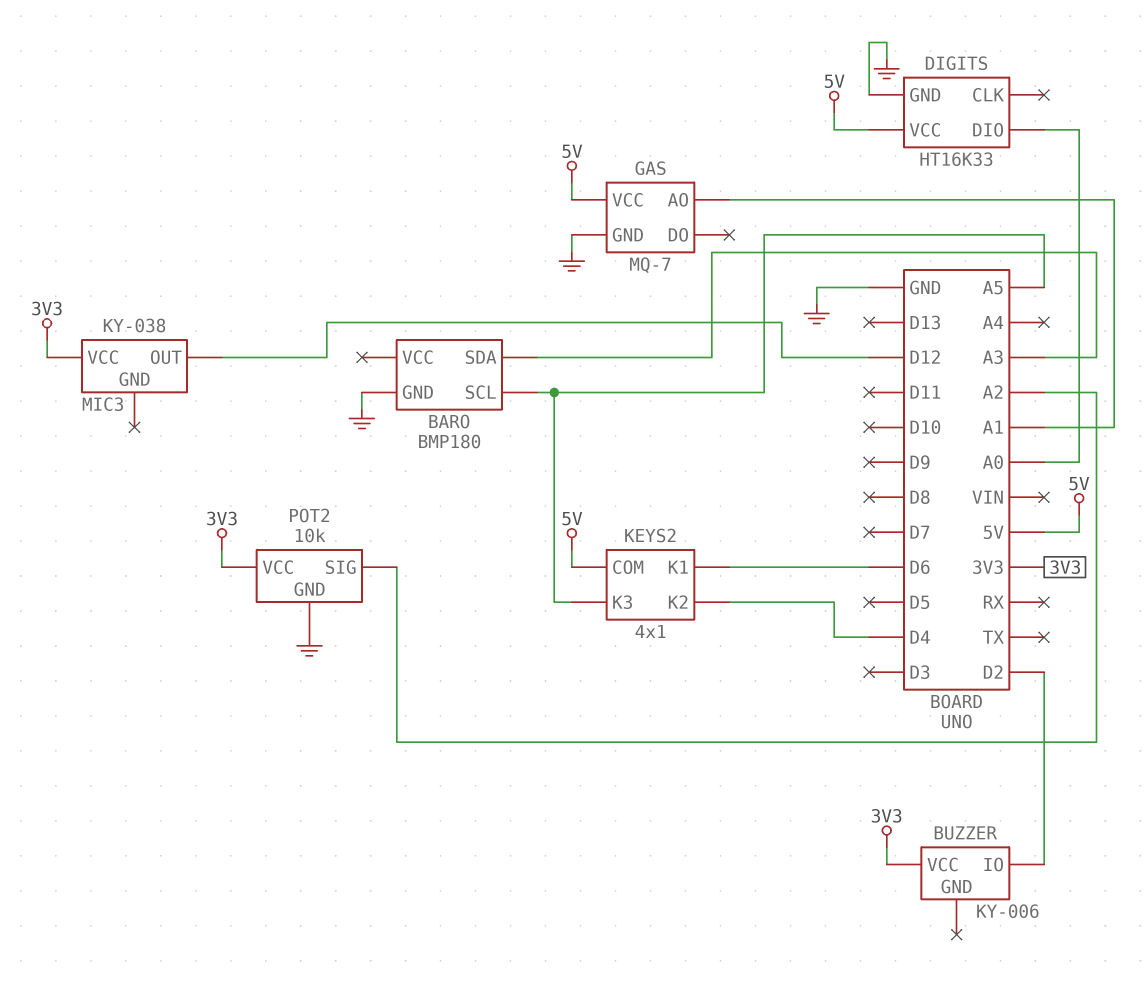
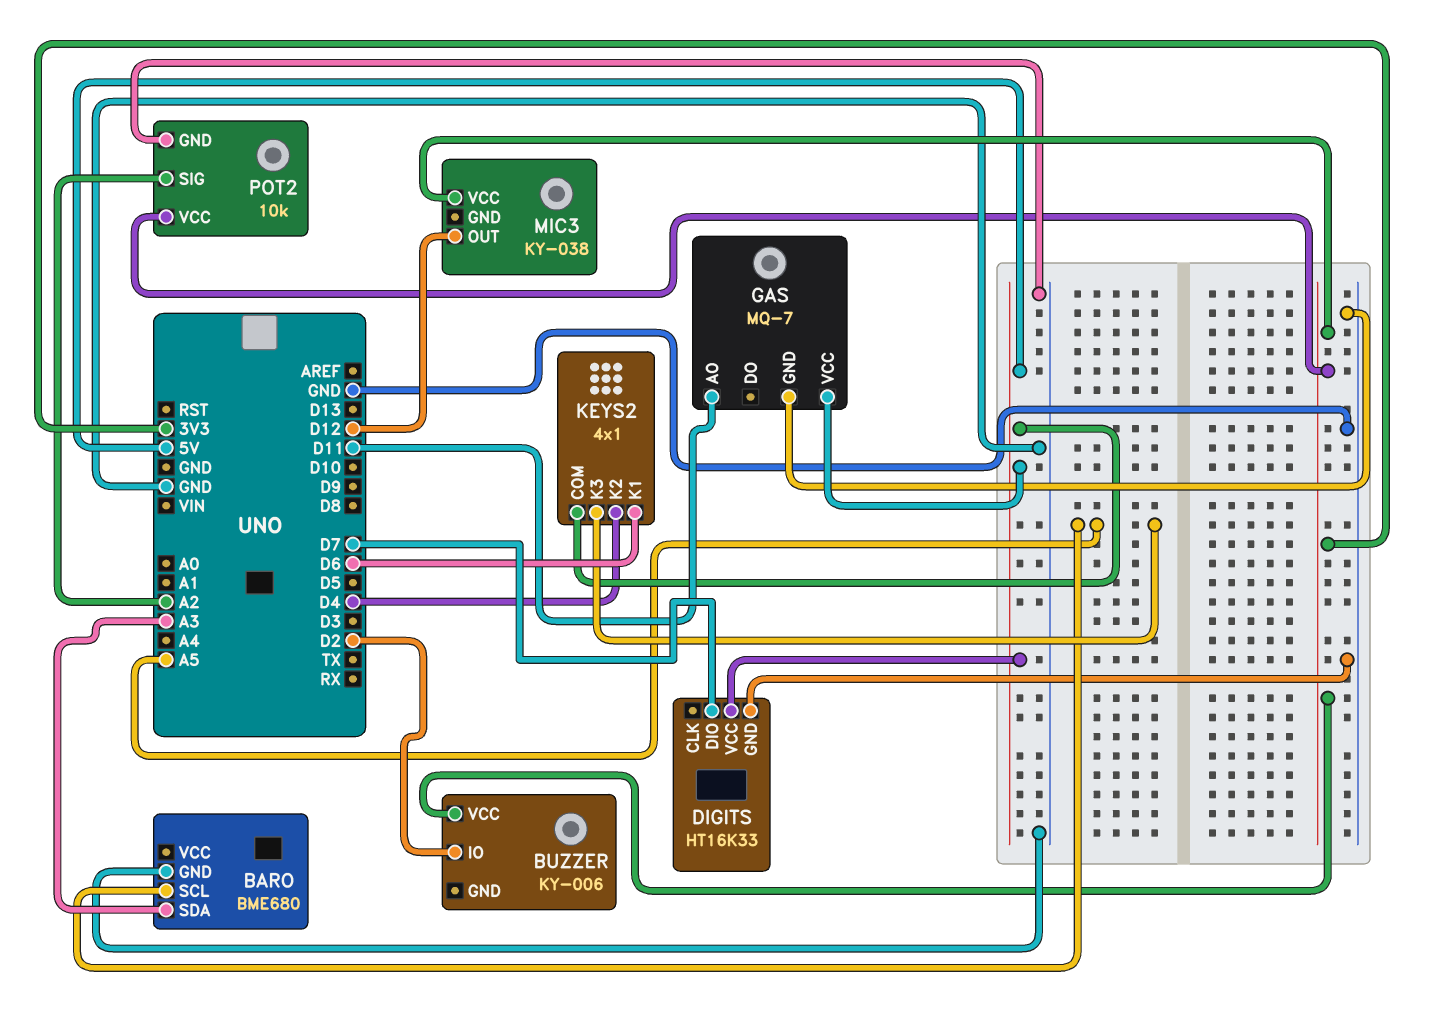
BARO: BMP180 -> BME680
DIGITS pin DIO: A0 -> D7
GAS pin AO: A1 -> D11

